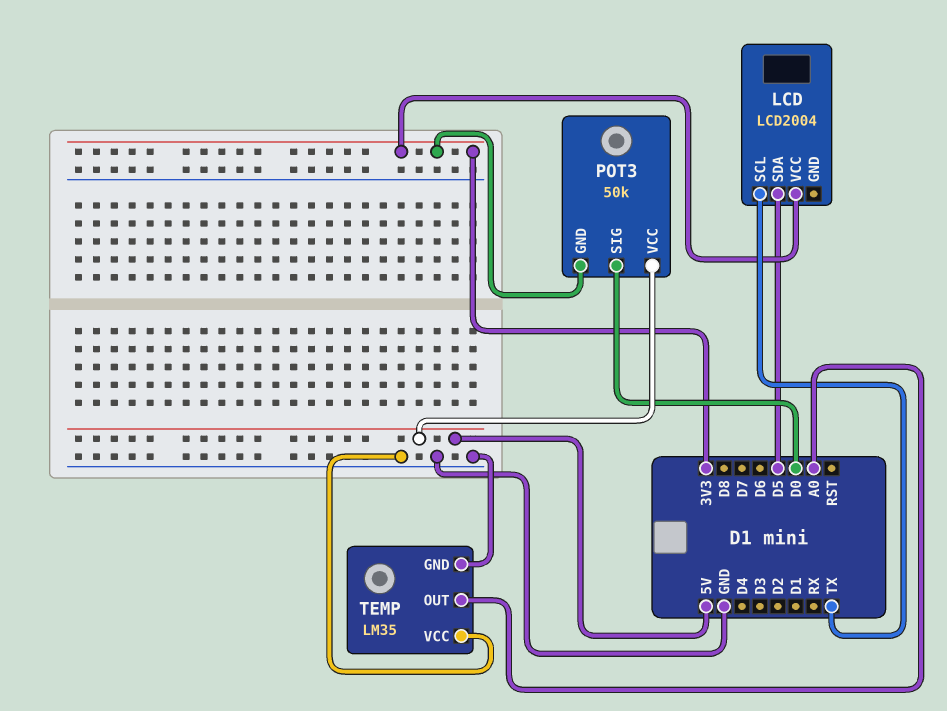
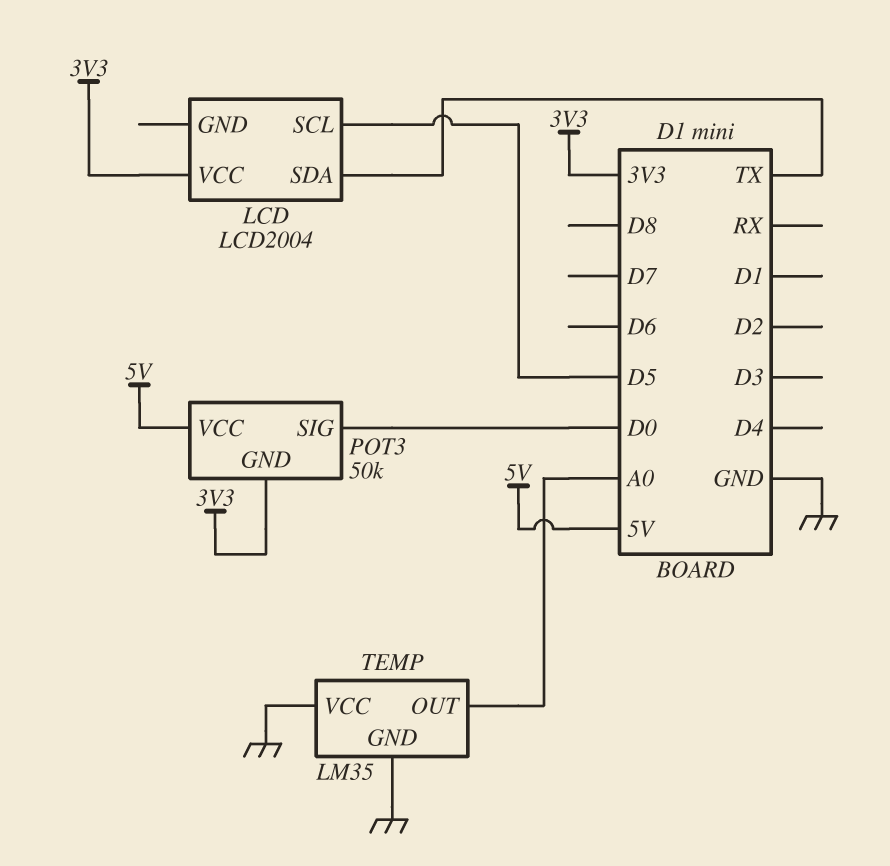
LCD pin SCL: TX -> D5
LCD pin SDA: D5 -> TX

